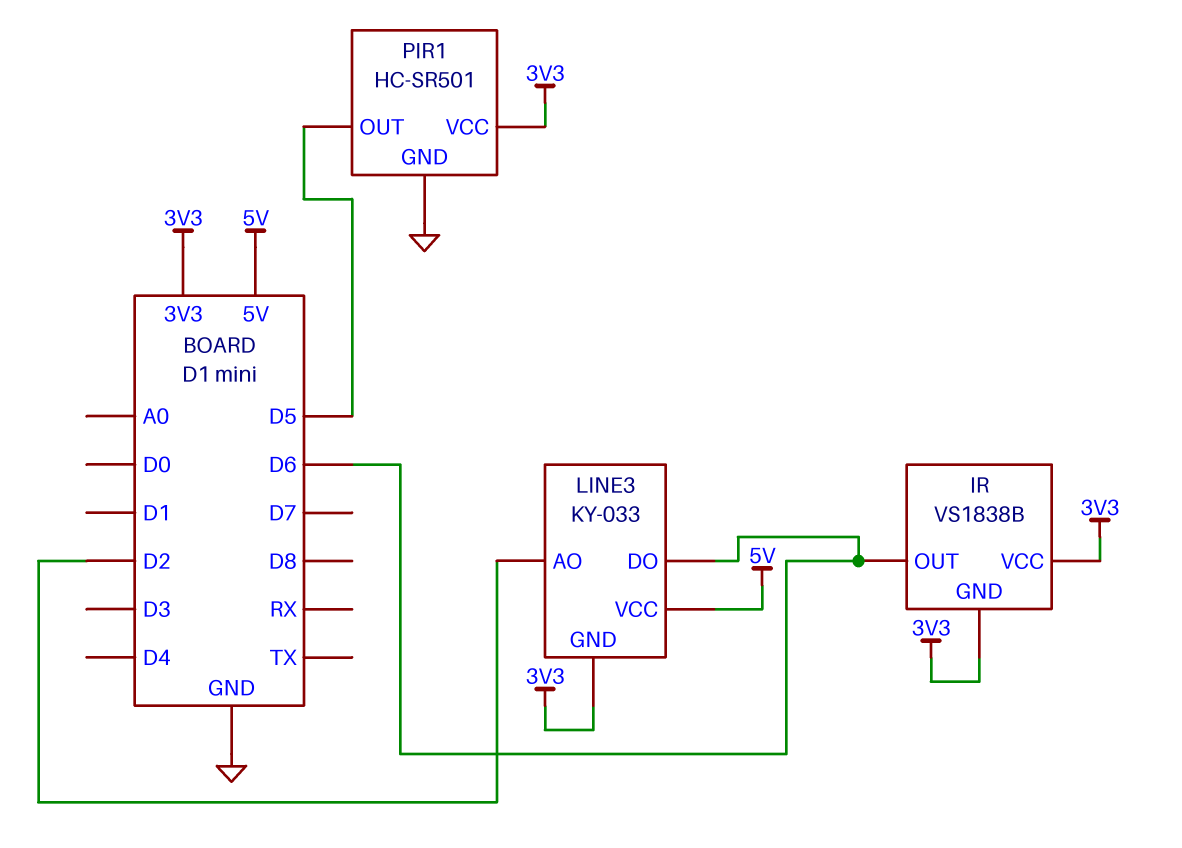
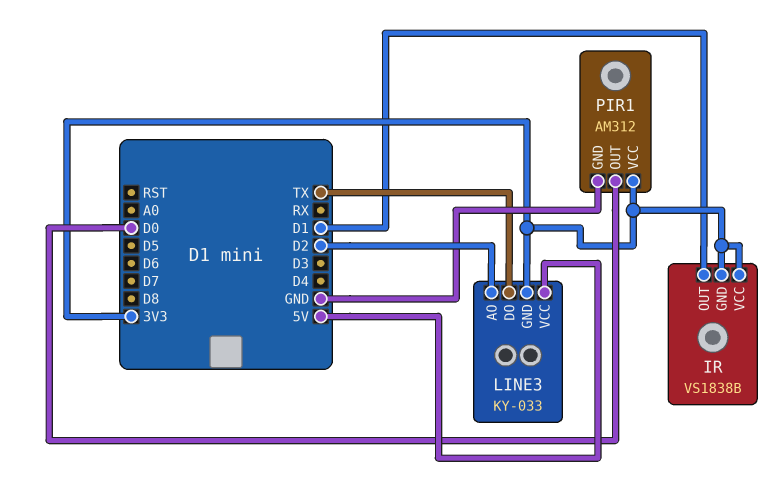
IR pin OUT: D6 -> D1
LINE3 pin DO: D6 -> TX
PIR1: HC-SR501 -> AM312
PIR1 pin OUT: D5 -> D0

